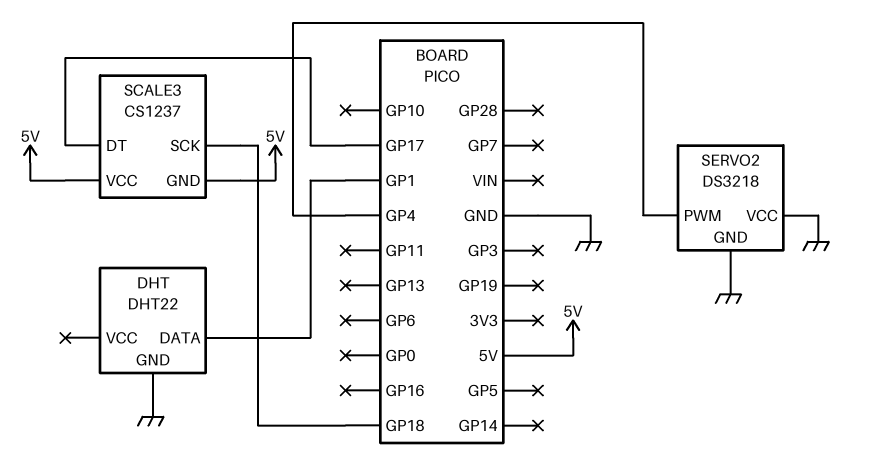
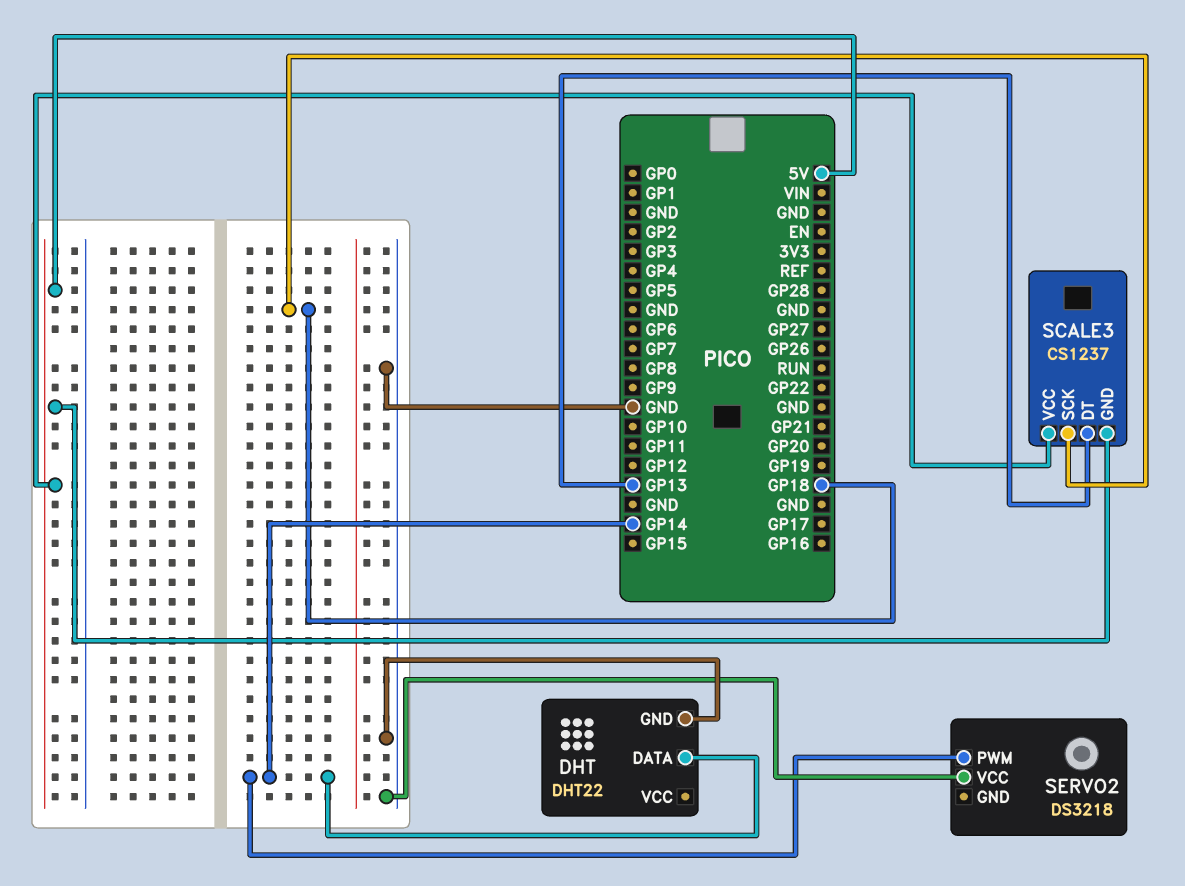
DHT pin DATA: GP1 -> GP14
SCALE3 pin DT: GP17 -> GP13
SERVO2 pin GND: GND -> none
SERVO2 pin PWM: GP4 -> GP14

